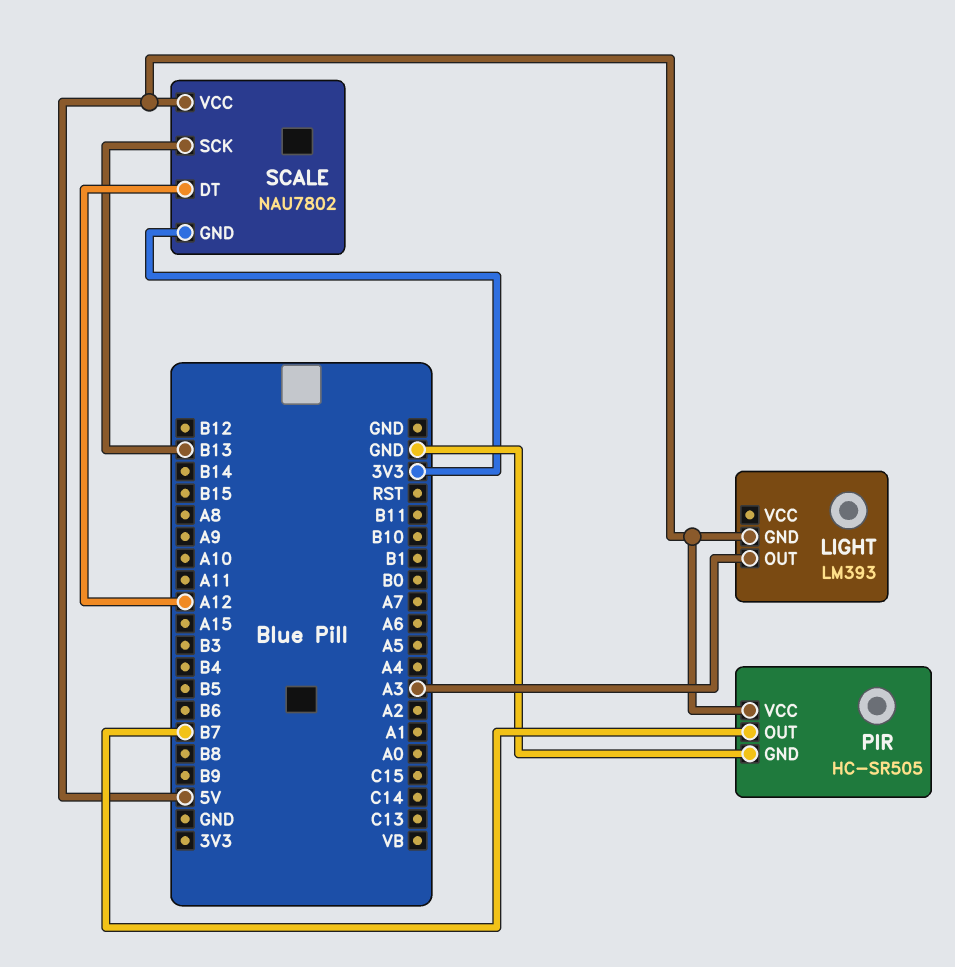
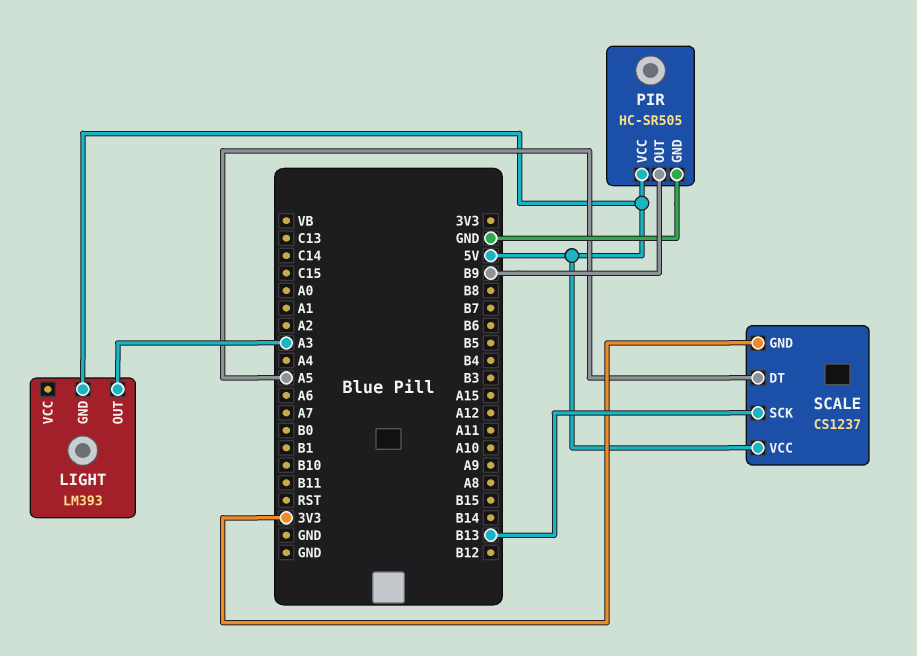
PIR pin OUT: B7 -> B9
SCALE: NAU7802 -> CS1237
SCALE pin DT: A12 -> A5

